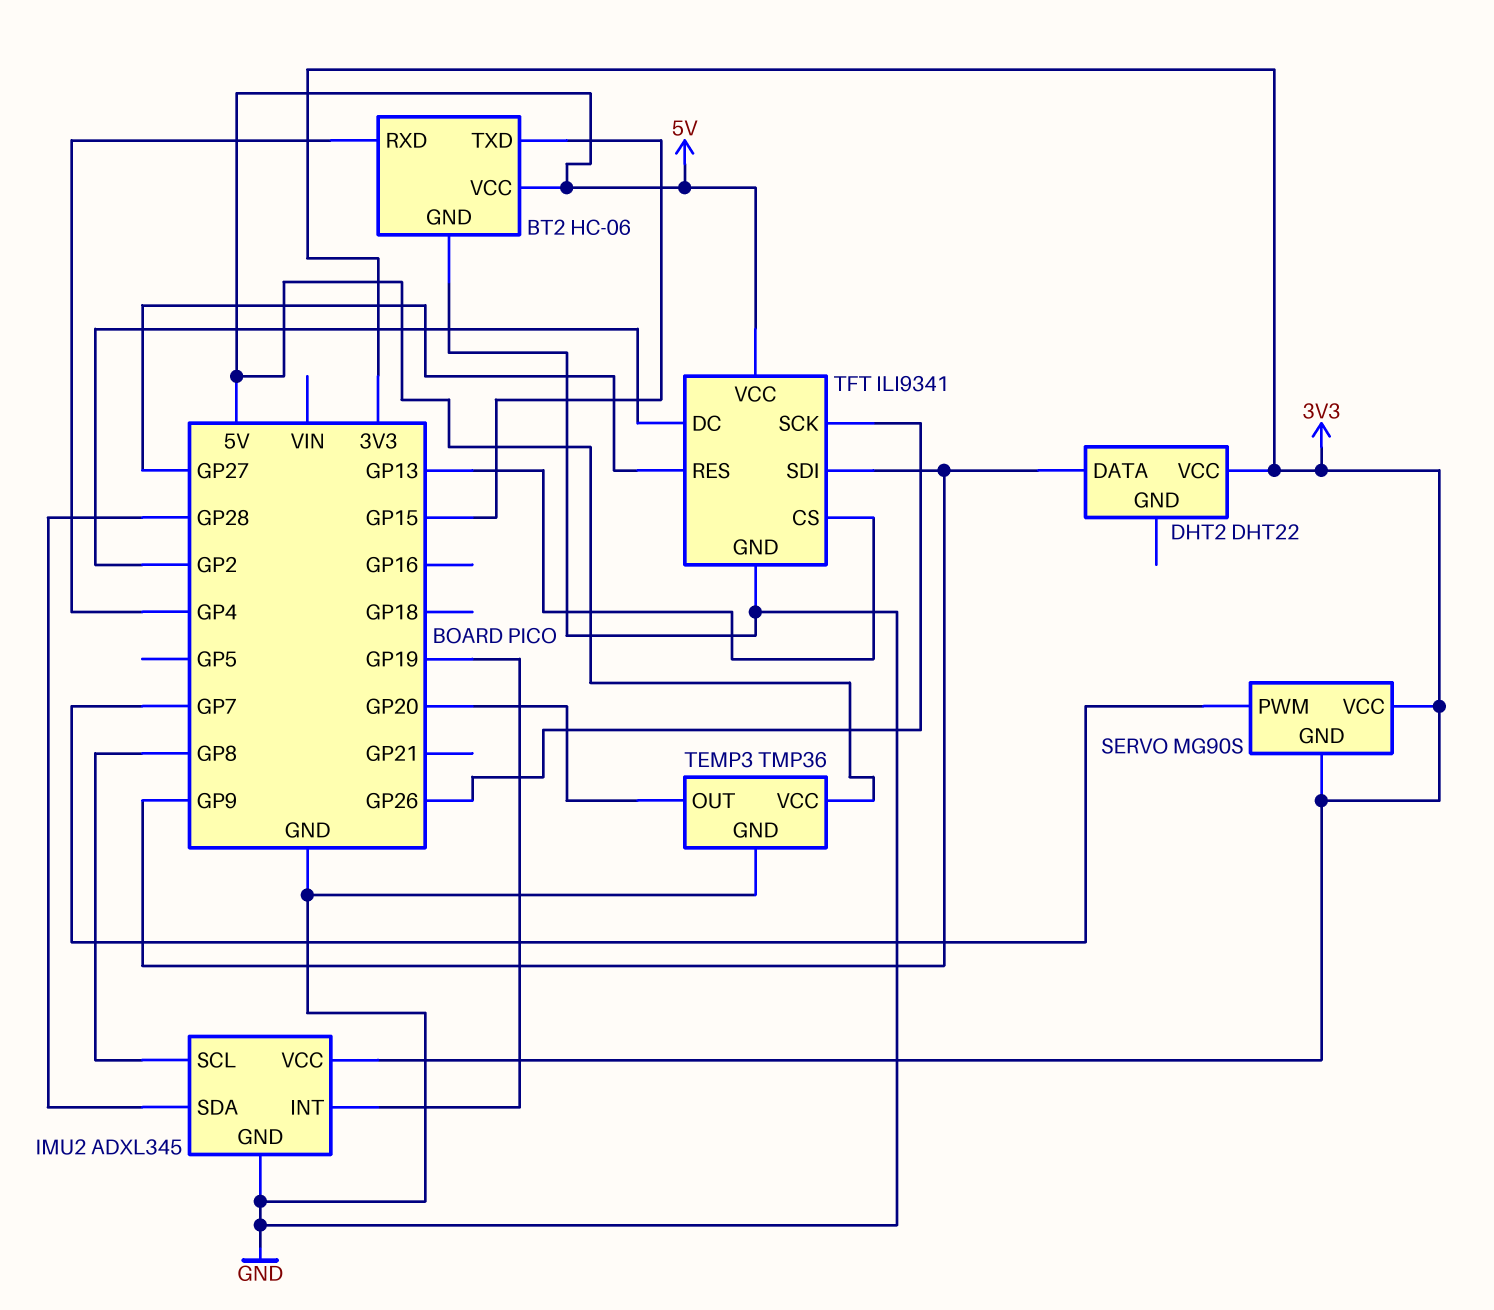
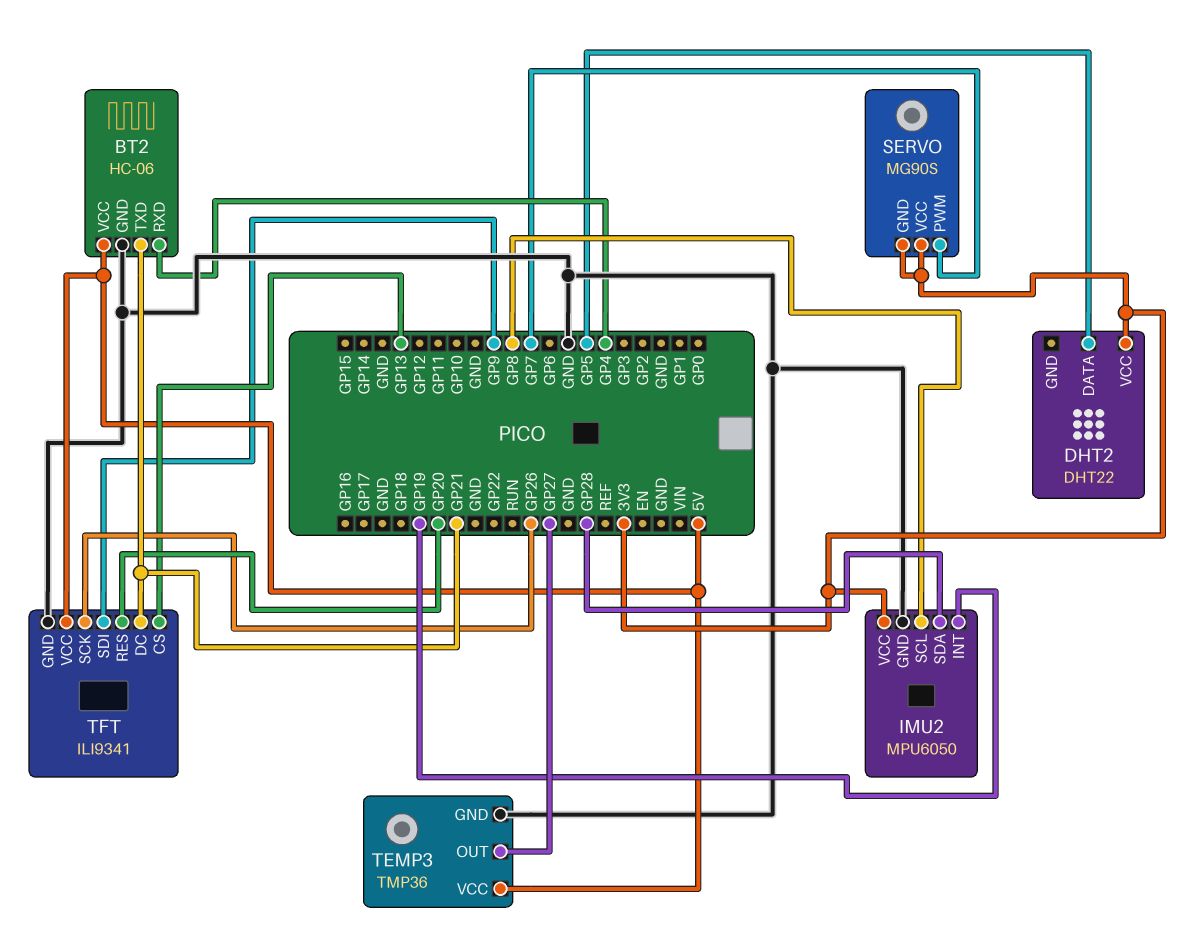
BT2 pin TXD: GP15 -> GP21
DHT2 pin DATA: GP9 -> GP5
IMU2: ADXL345 -> MPU6050
TEMP3 pin OUT: GP20 -> GP27
TFT pin DC: GP2 -> GP21
TFT pin RES: GP27 -> GP20

